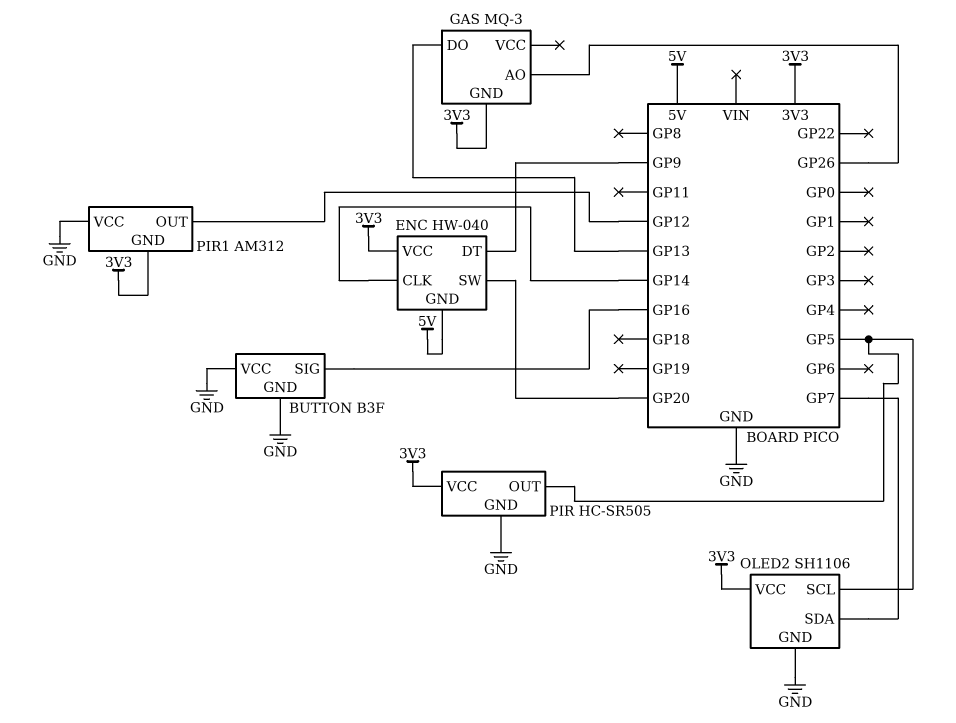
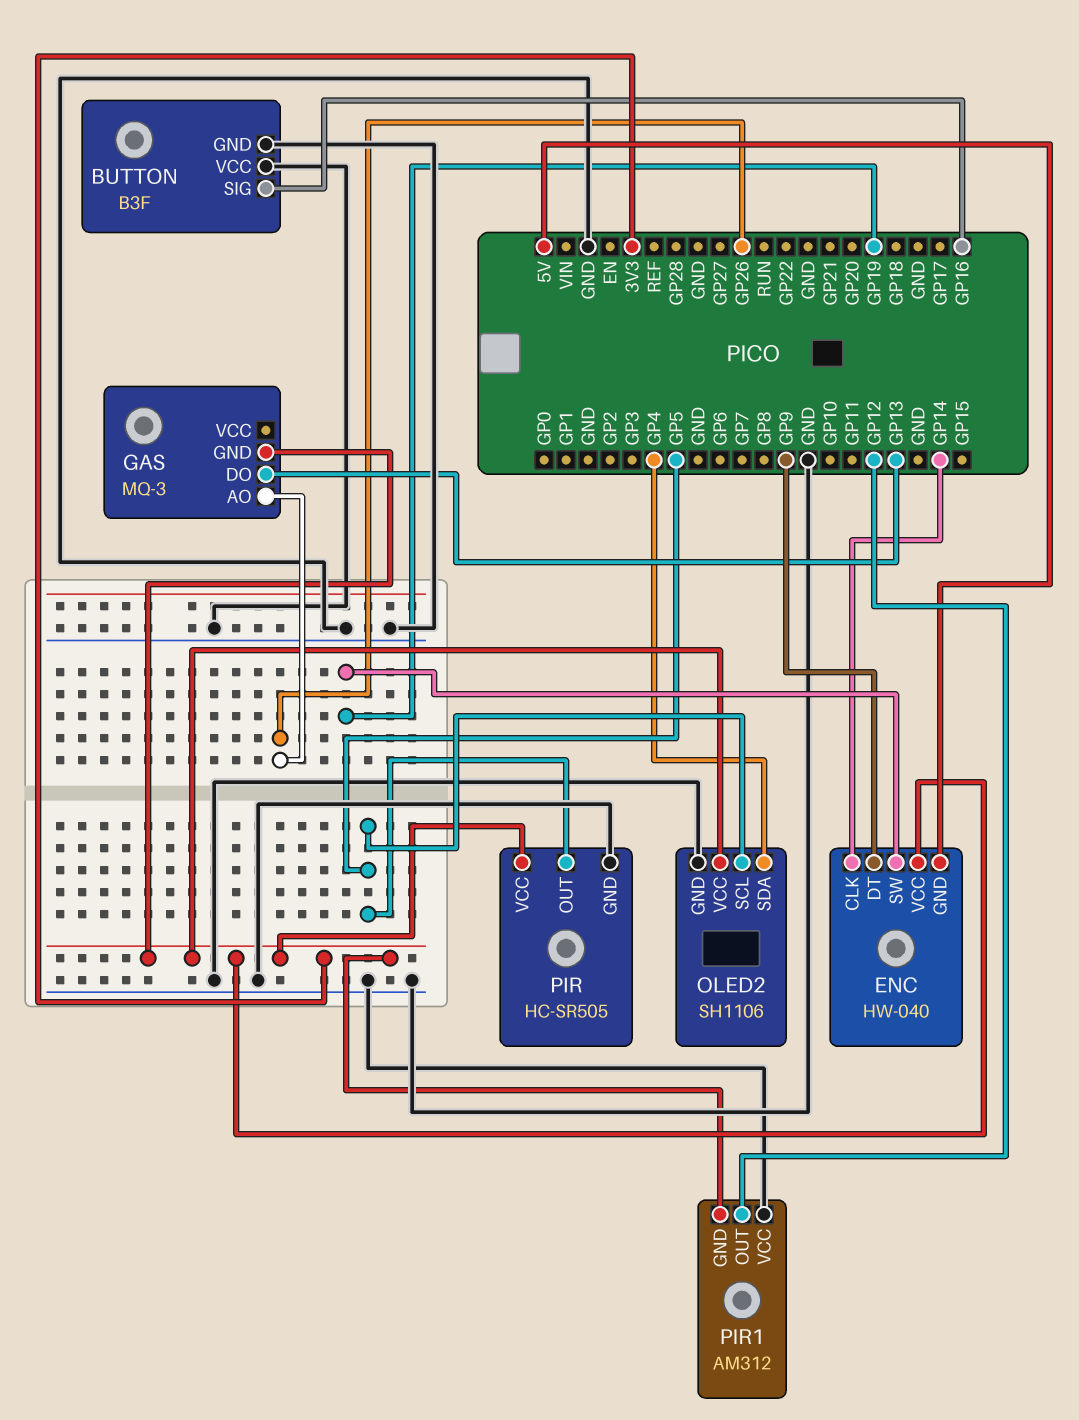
ENC pin SW: GP20 -> GP19
OLED2 pin SDA: GP7 -> GP4

